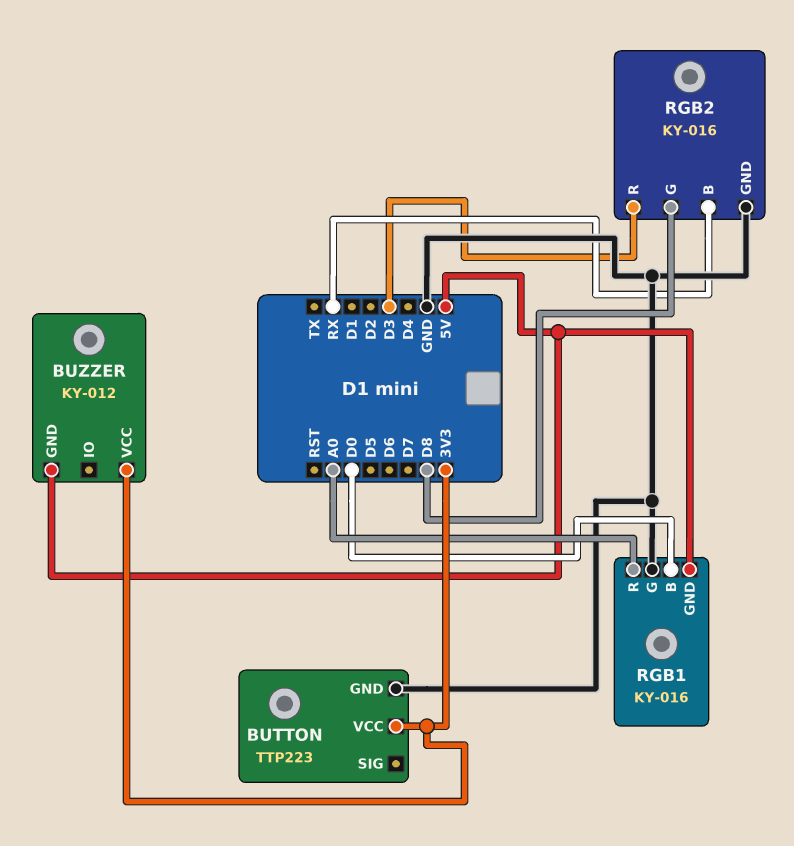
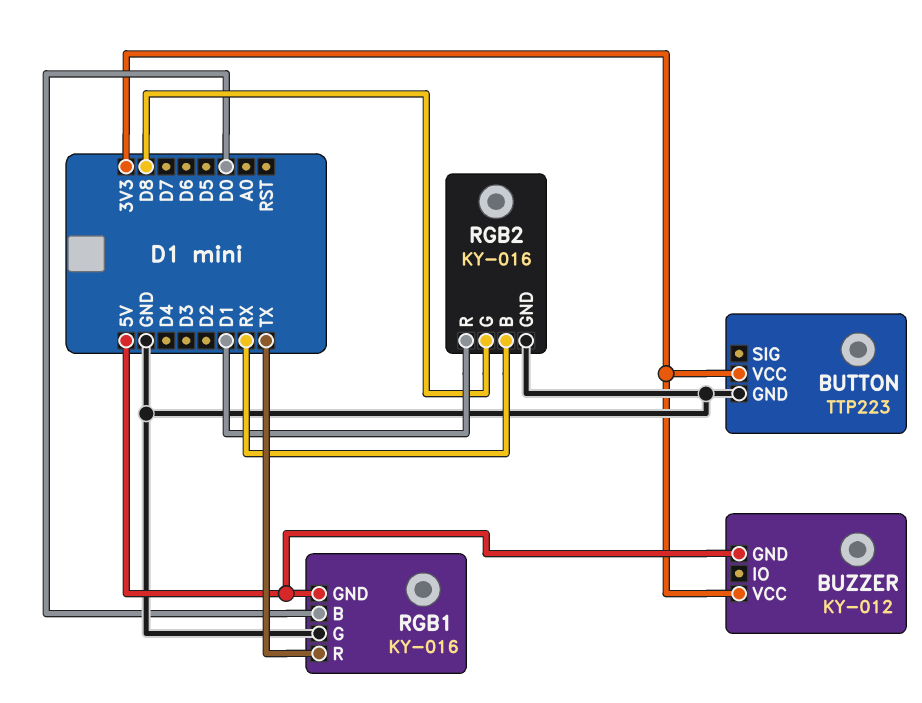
RGB1 pin R: A0 -> TX
RGB2 pin R: D3 -> D1

